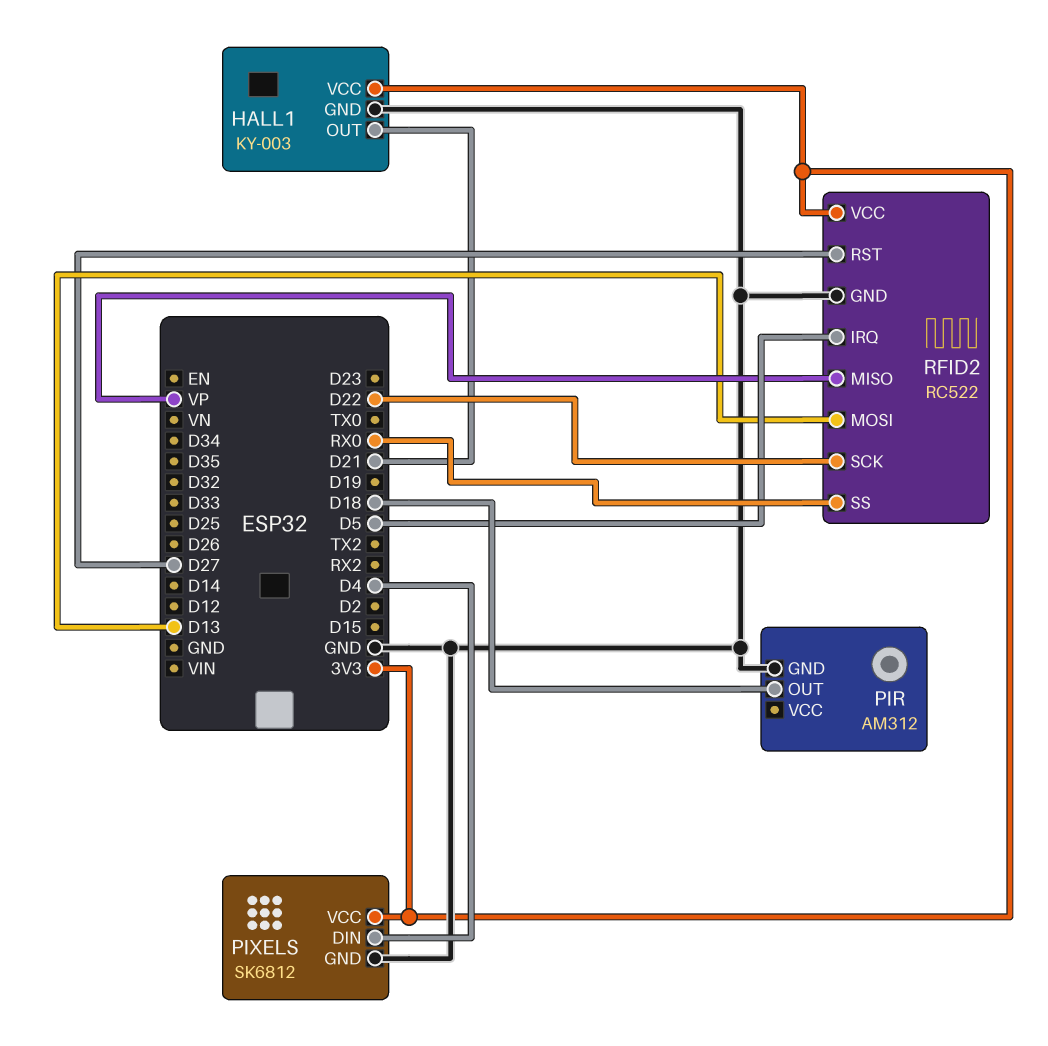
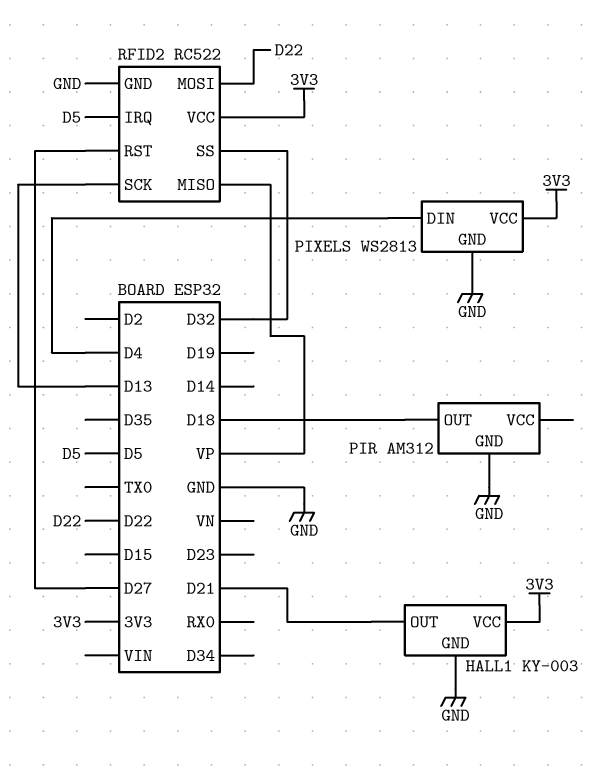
PIXELS: SK6812 -> WS2813
RFID2 pin MOSI: D13 -> D22
RFID2 pin SCK: D22 -> D13
RFID2 pin SS: RX0 -> D32

